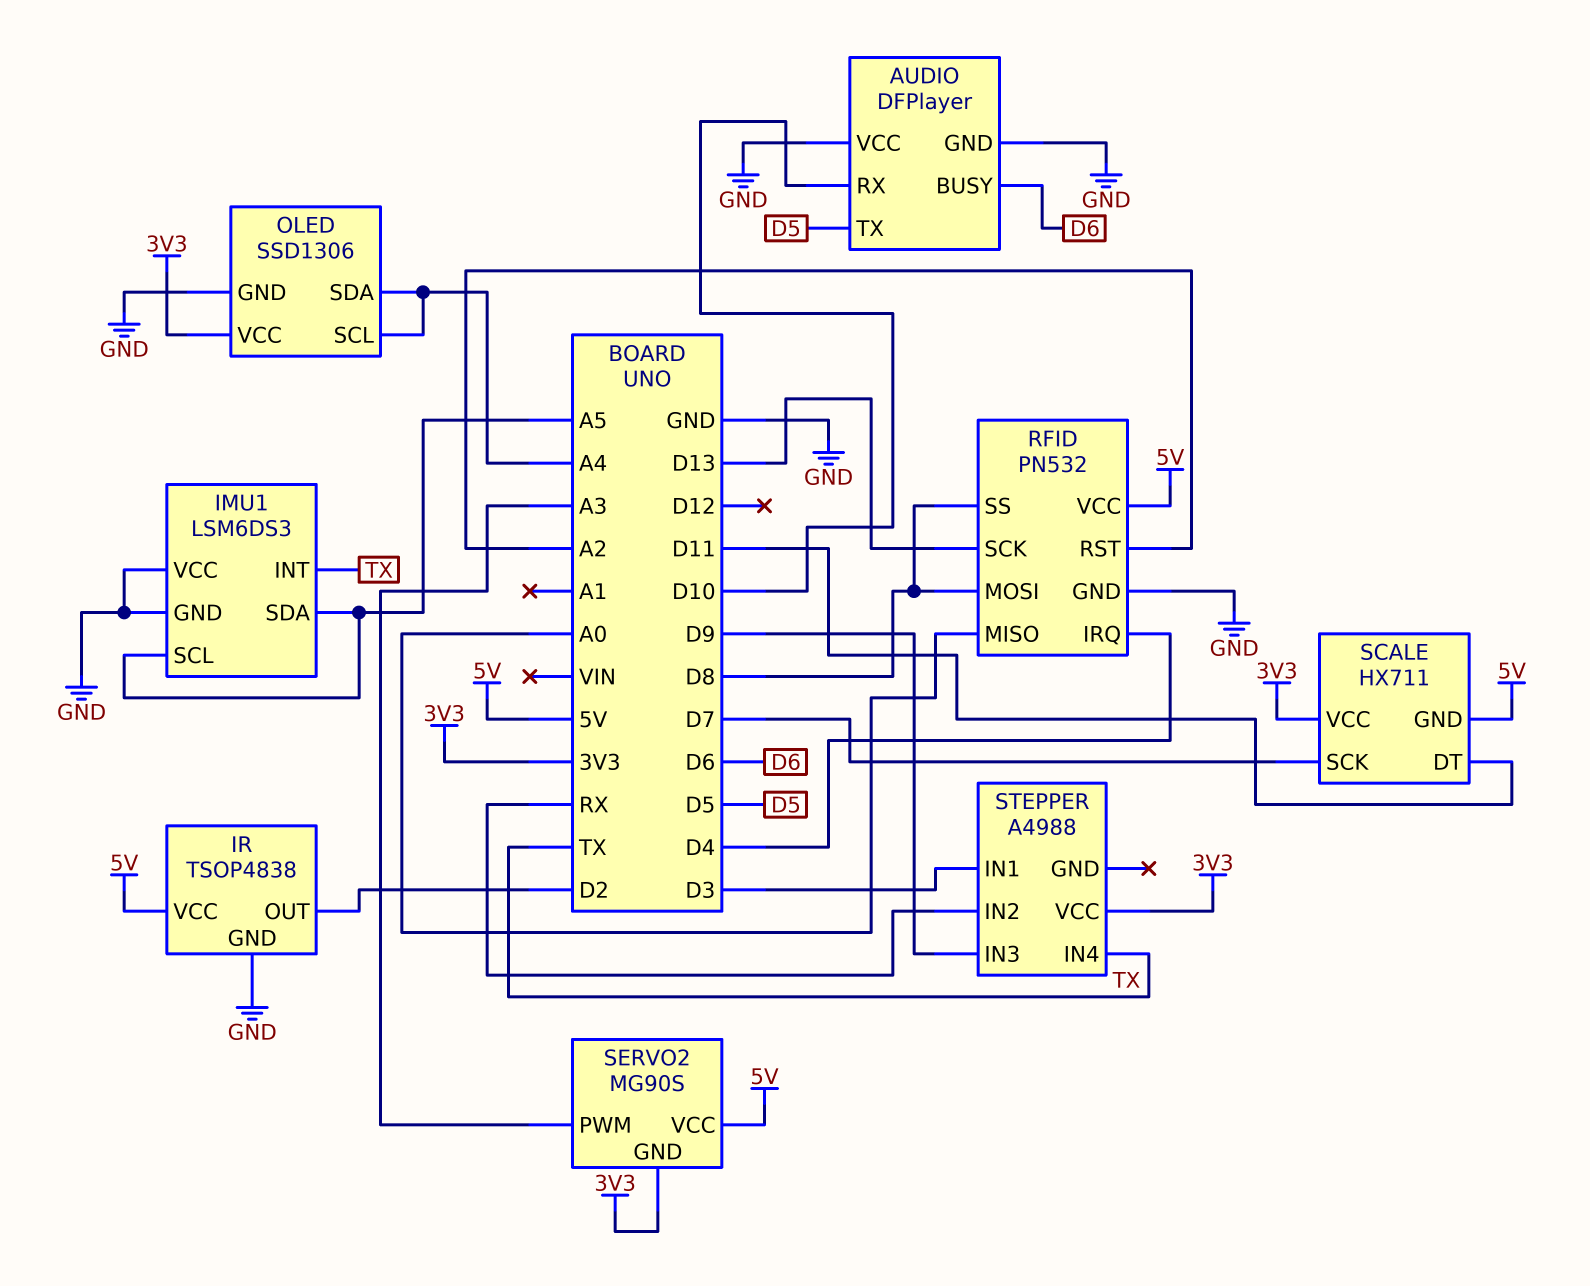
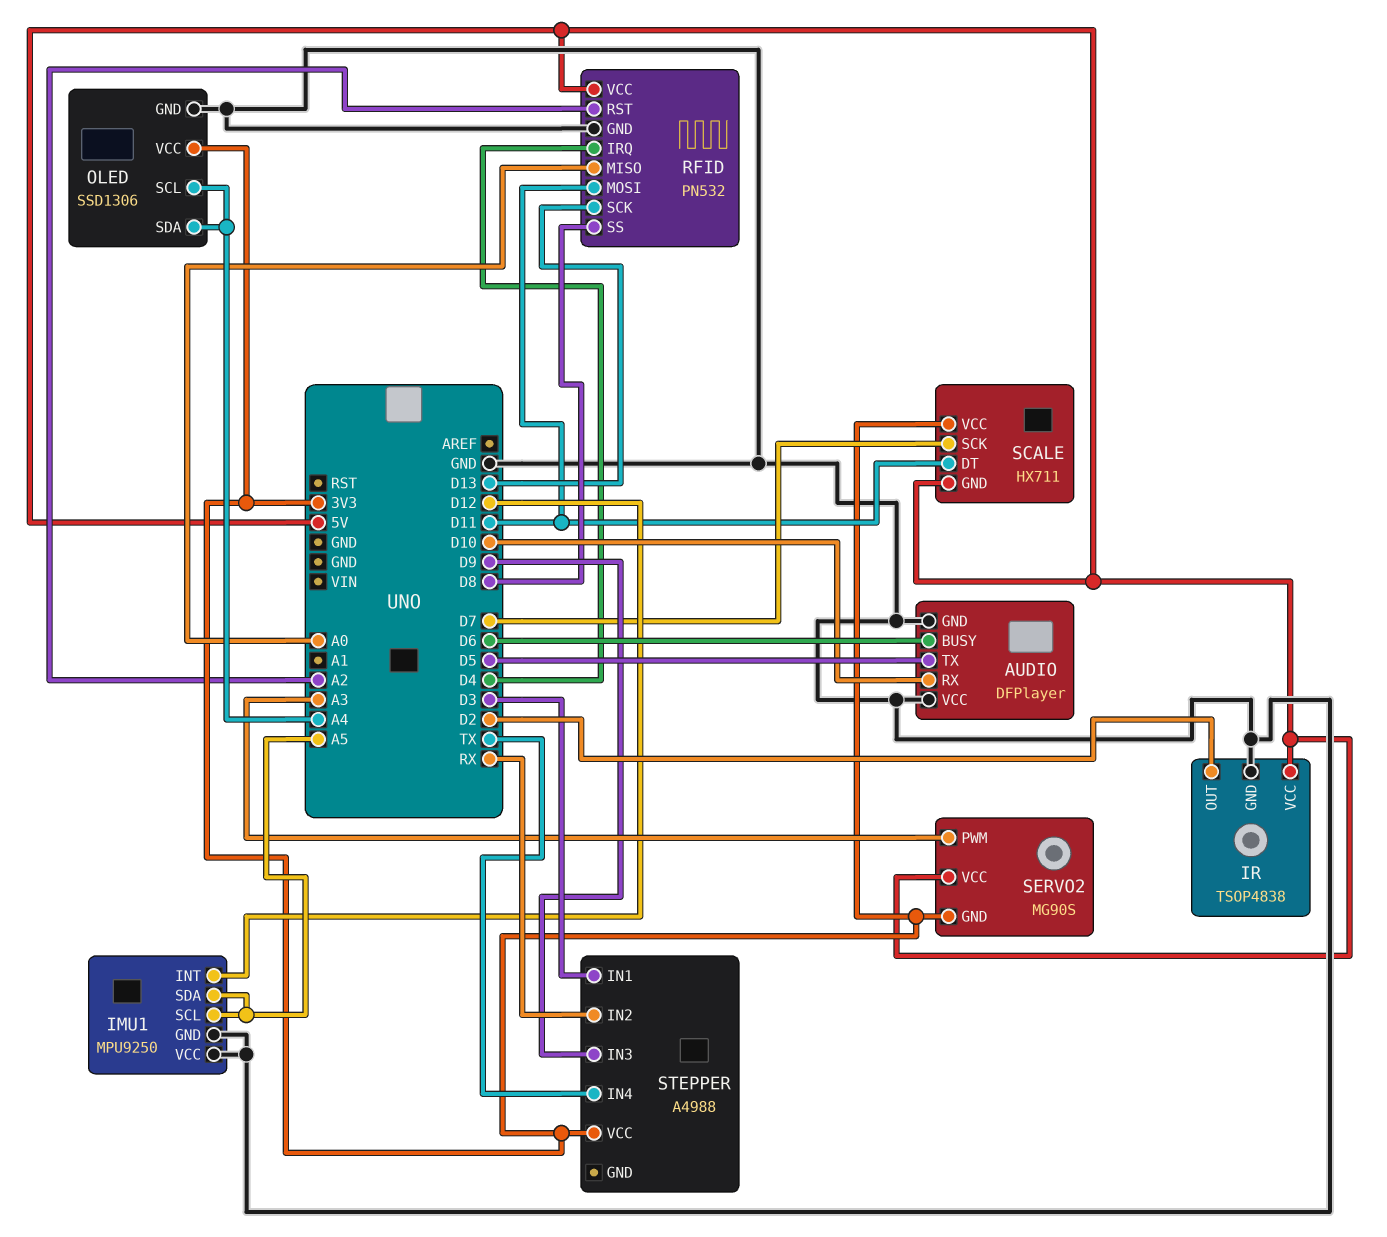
IMU1: LSM6DS3 -> MPU9250
IMU1 pin INT: TX -> D12
RFID pin MOSI: D8 -> D11

